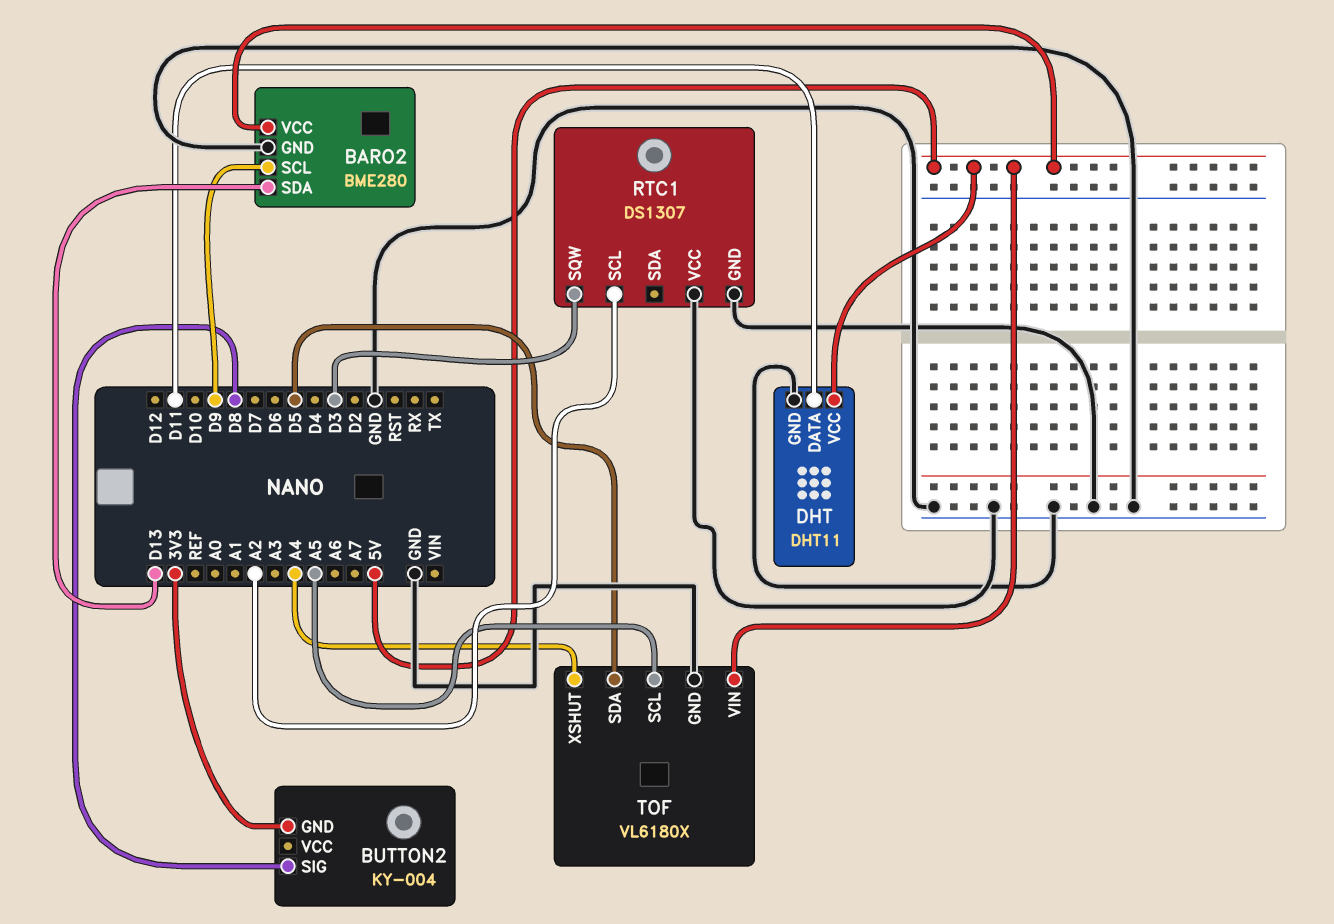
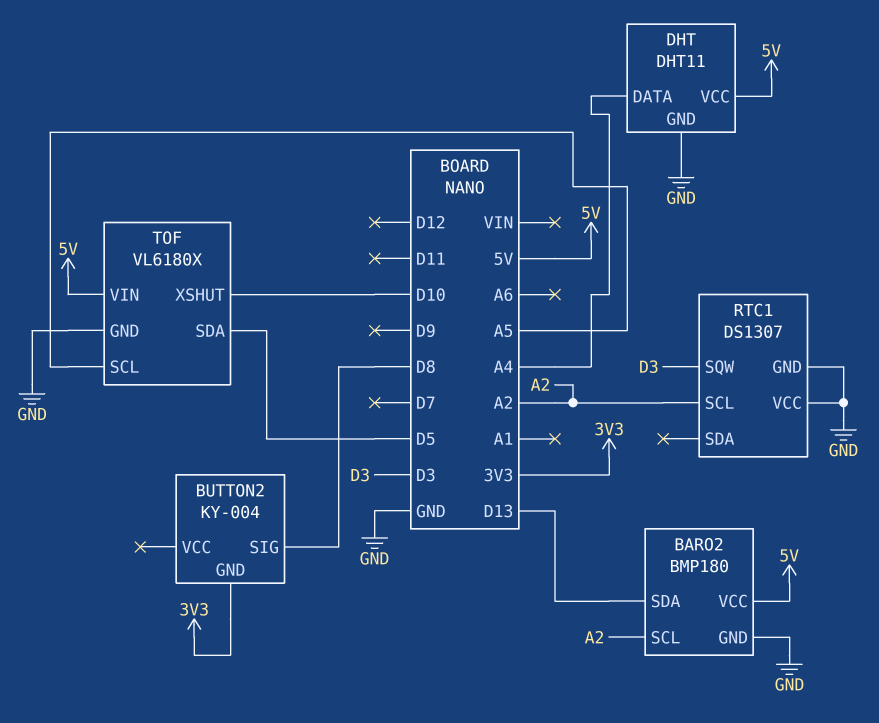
BARO2: BME280 -> BMP180
BARO2 pin SCL: D9 -> A2
DHT pin DATA: D11 -> A4
TOF pin XSHUT: A4 -> D10

